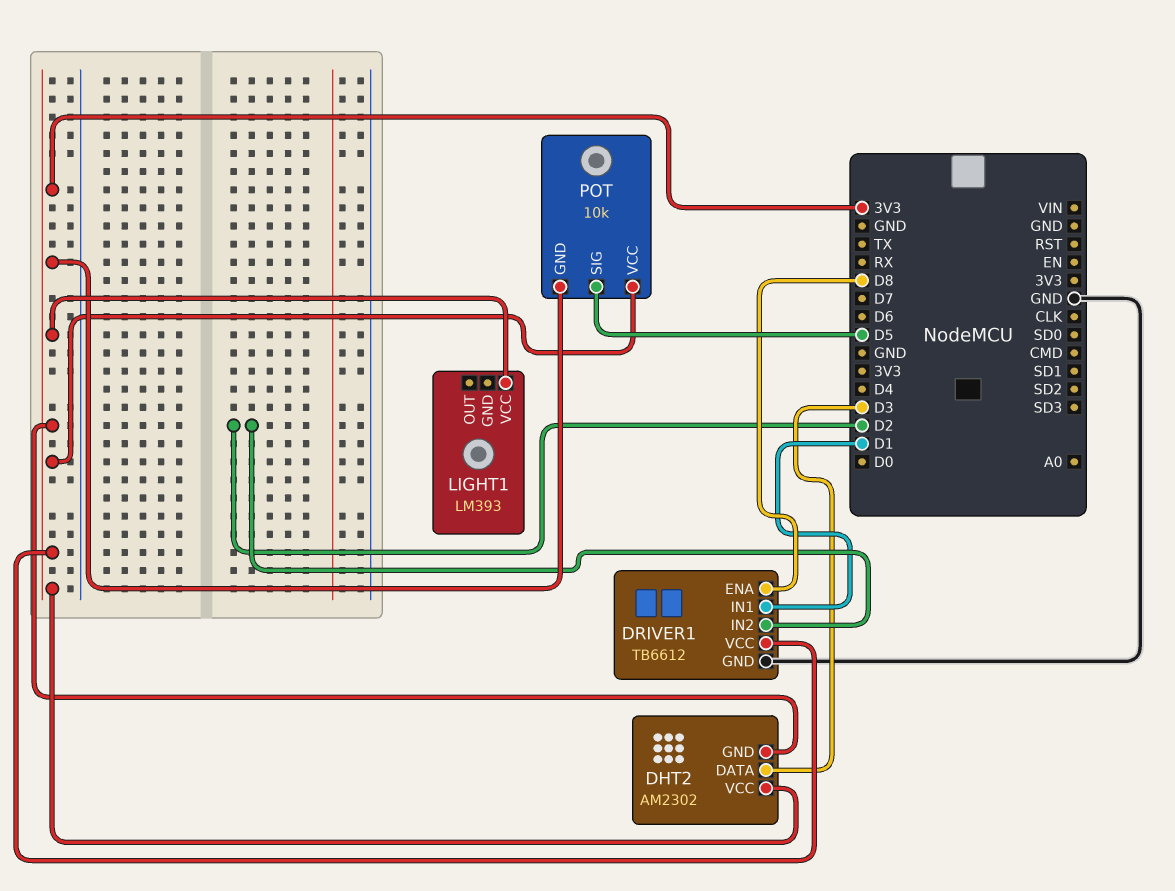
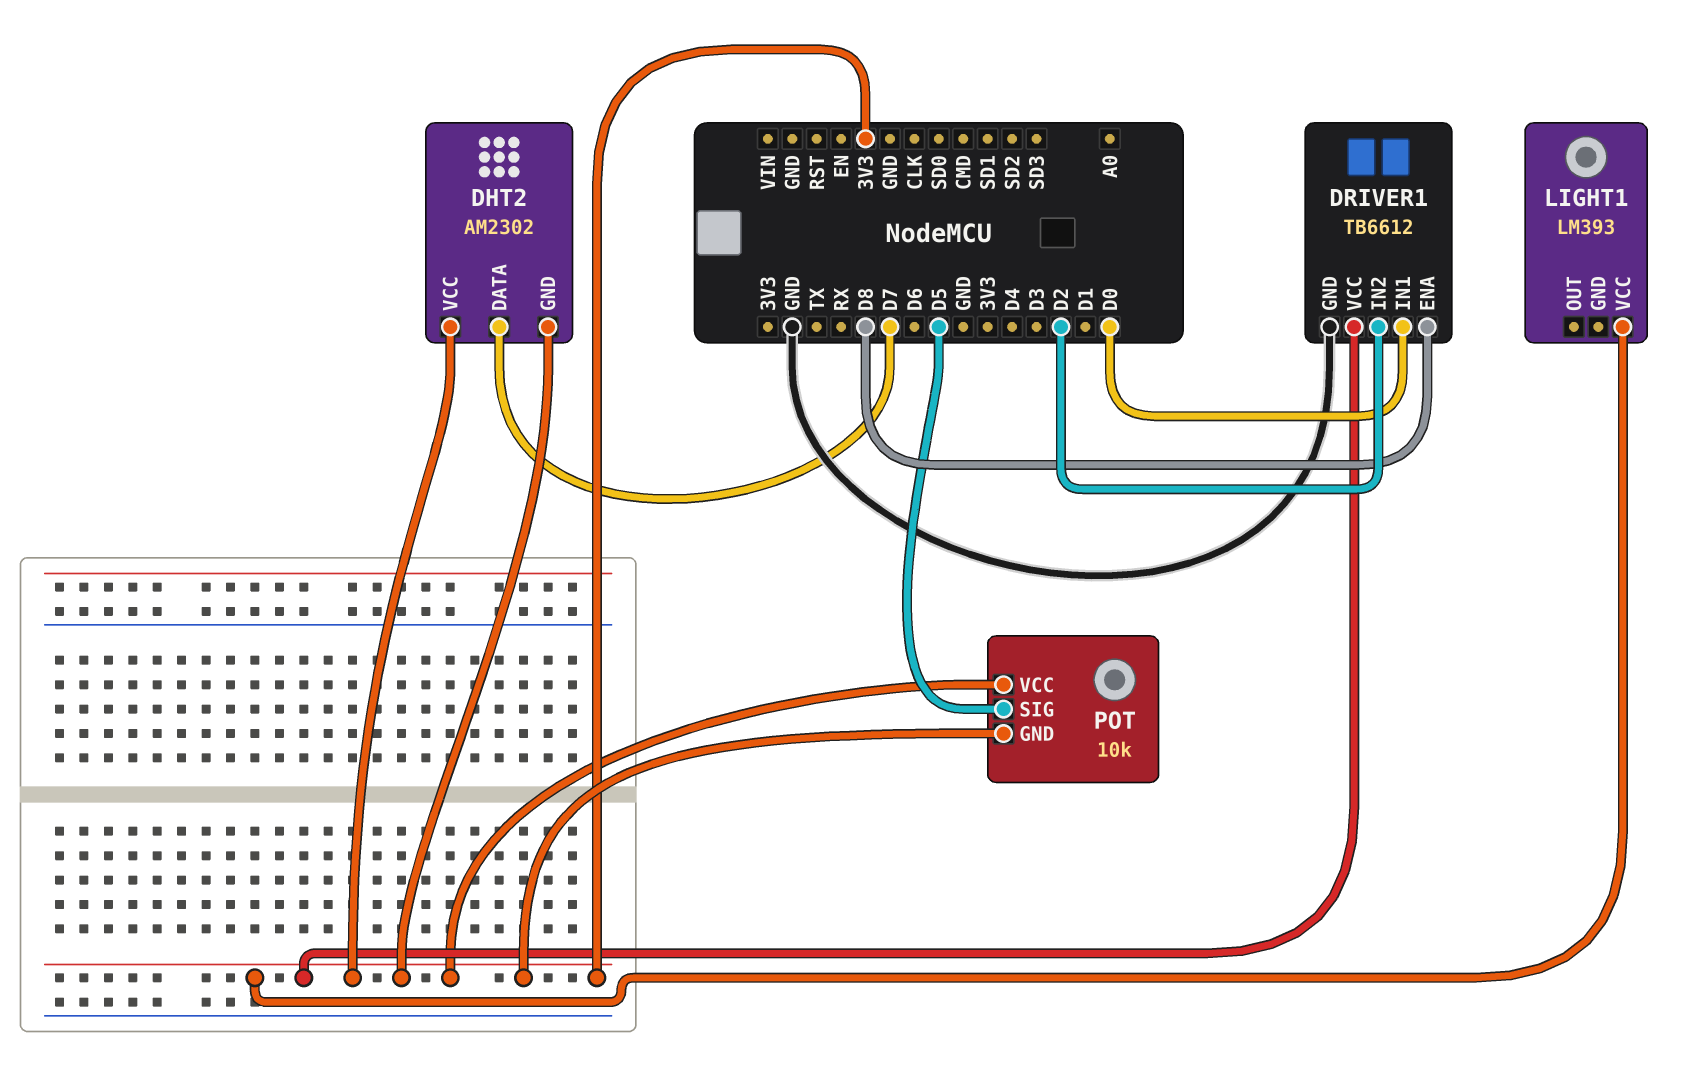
DHT2 pin DATA: D3 -> D7
DRIVER1 pin IN1: D1 -> D0

